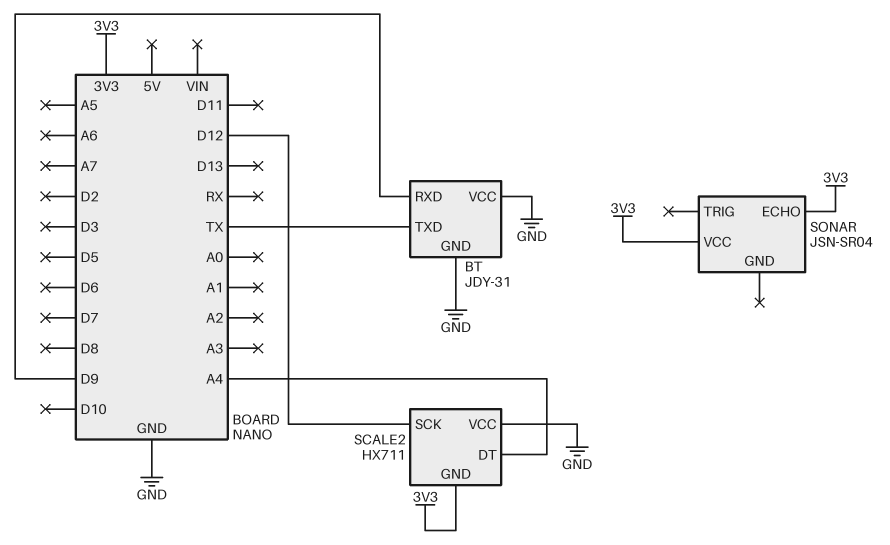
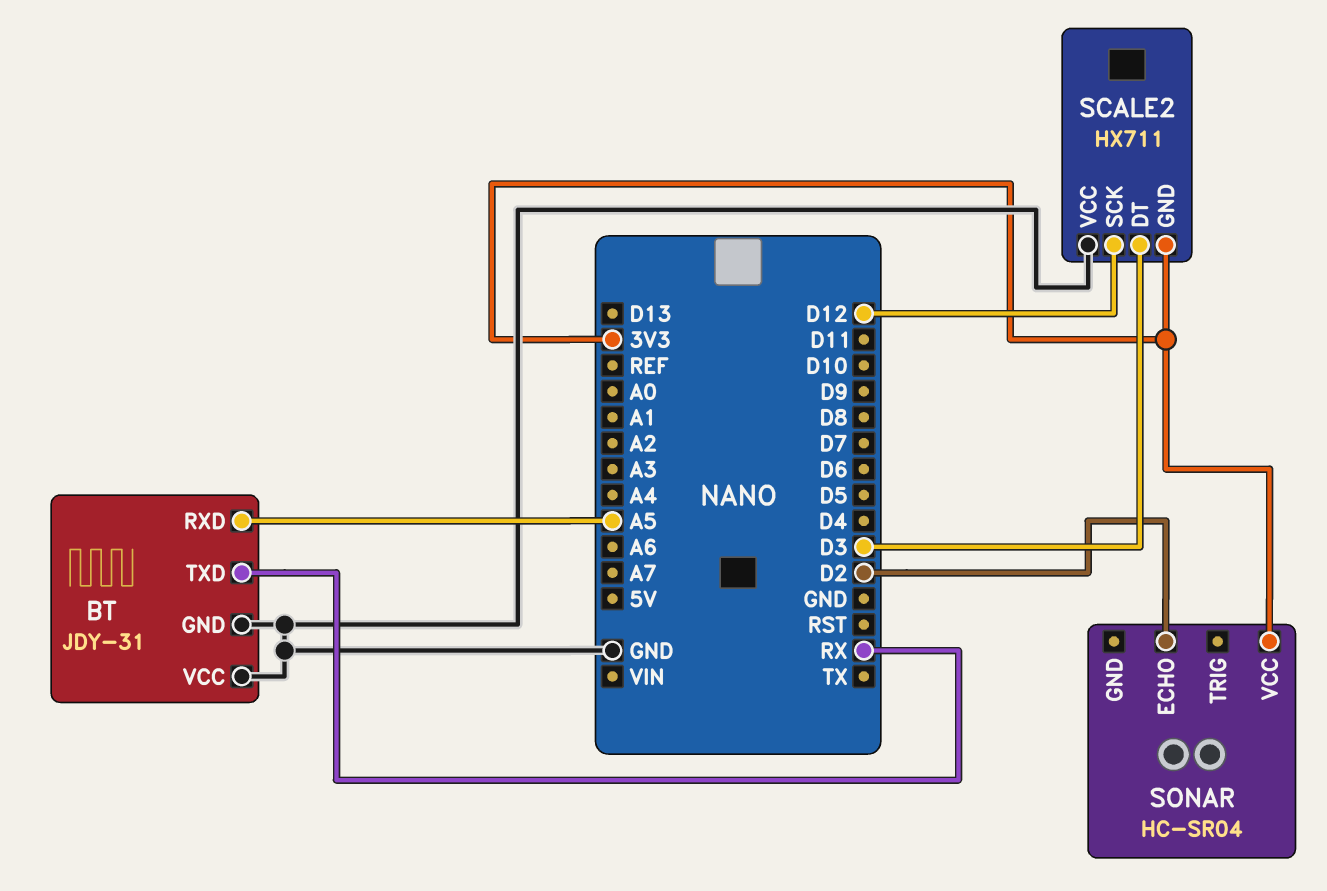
BT pin RXD: D9 -> A5
BT pin TXD: TX -> RX
SCALE2 pin DT: A4 -> D3
SONAR: JSN-SR04 -> HC-SR04
SONAR pin ECHO: 3V3 -> D2

